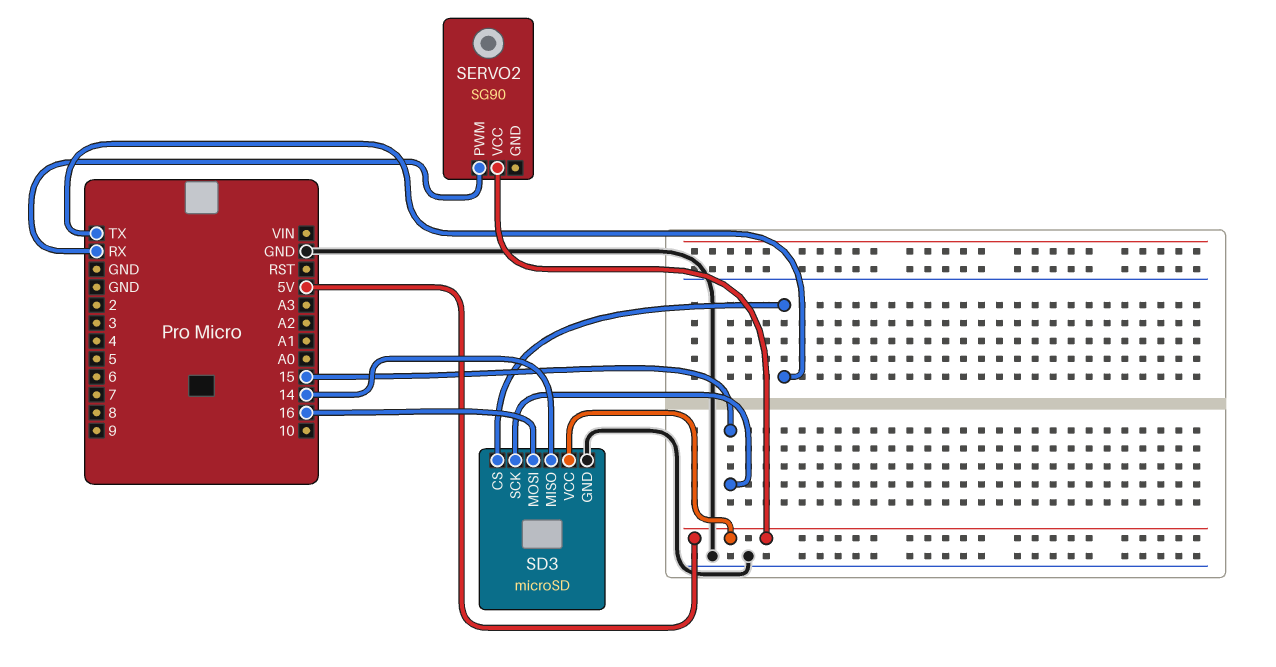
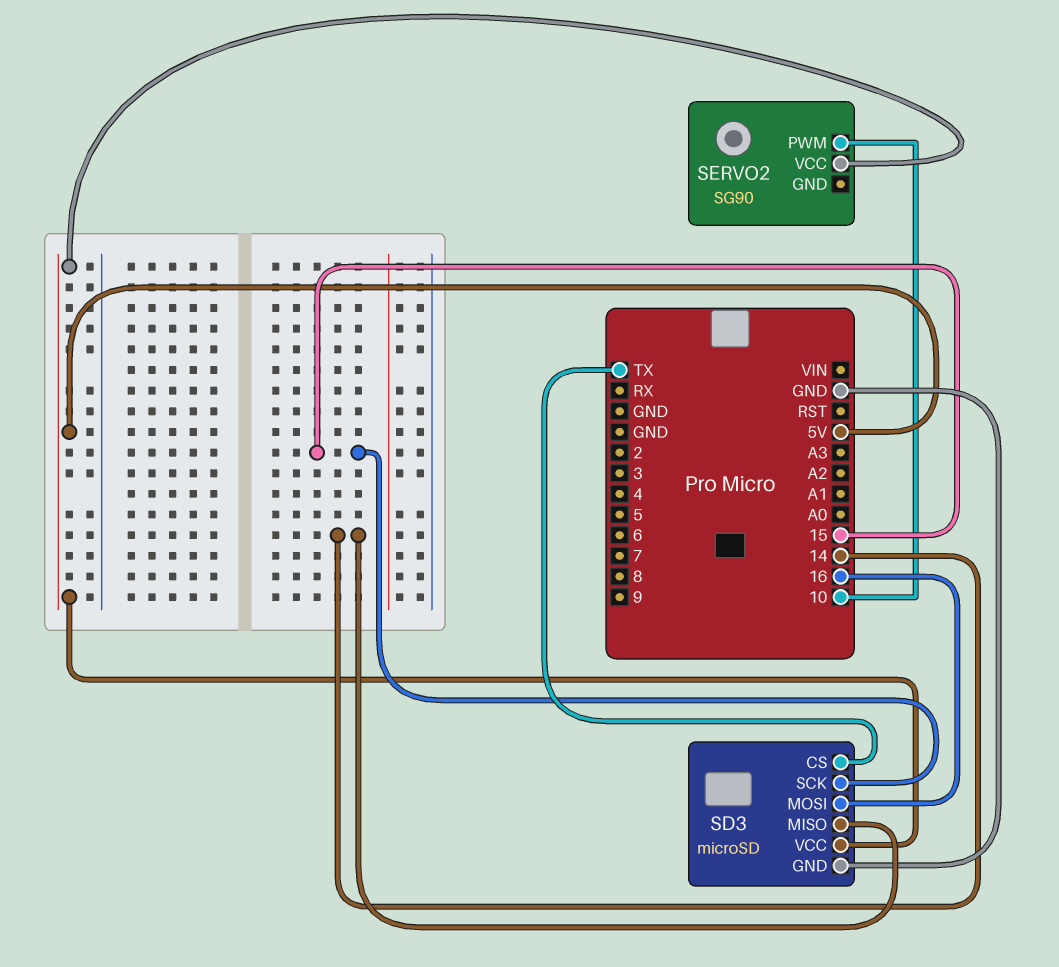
SERVO2 pin PWM: RX -> 10

